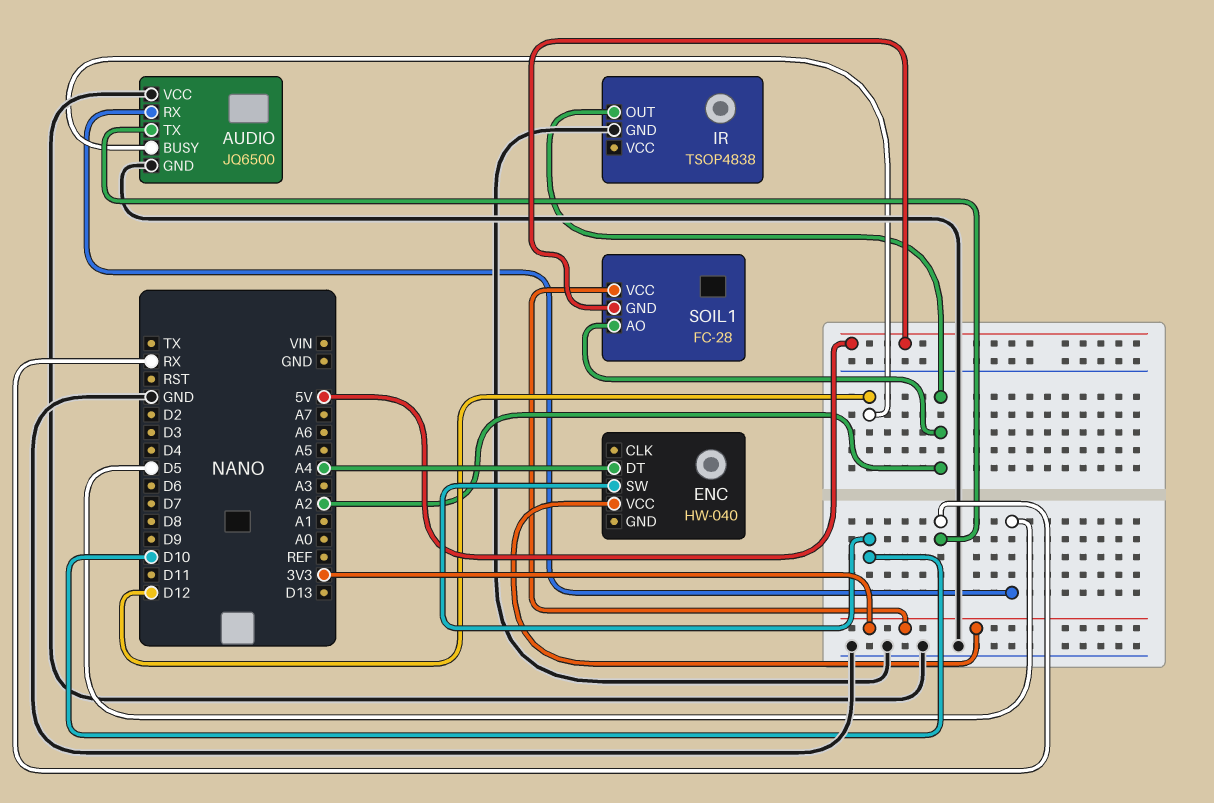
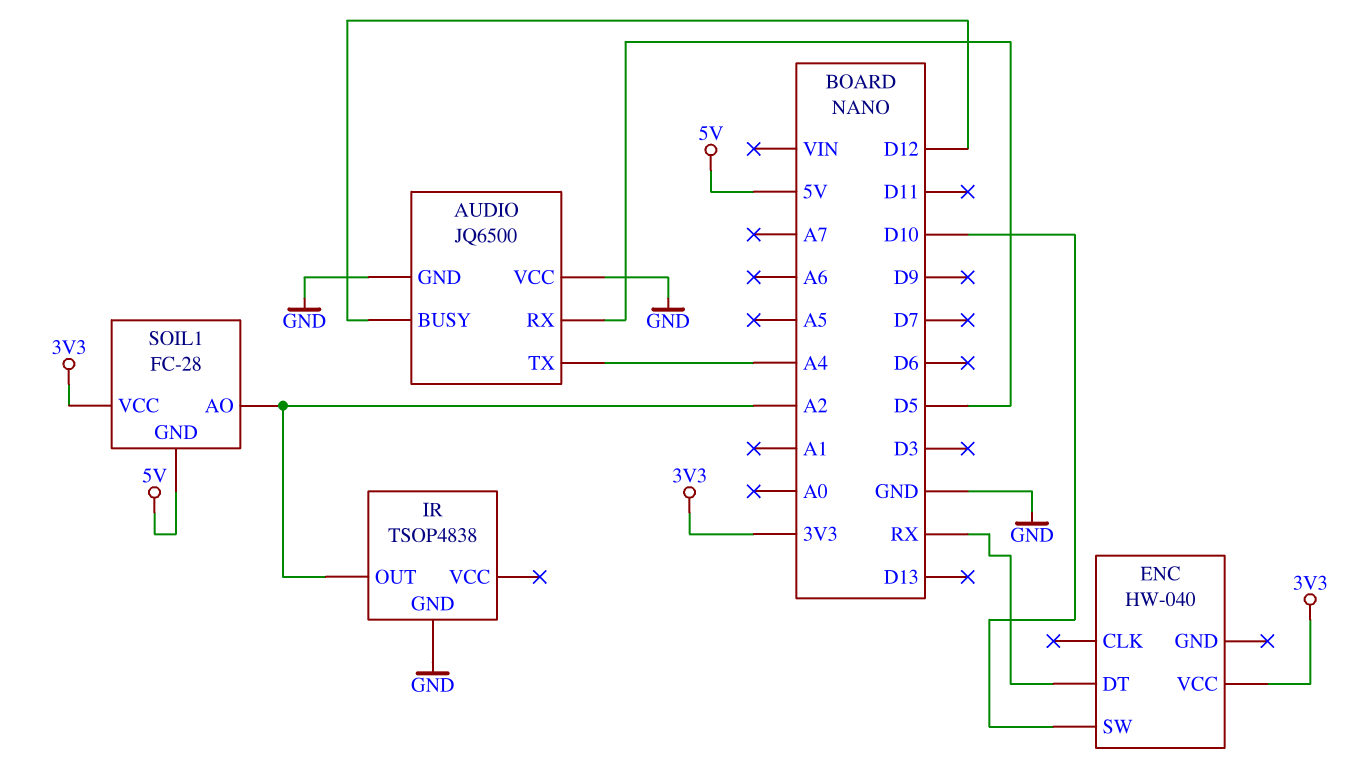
AUDIO pin TX: RX -> A4
ENC pin DT: A4 -> RX

